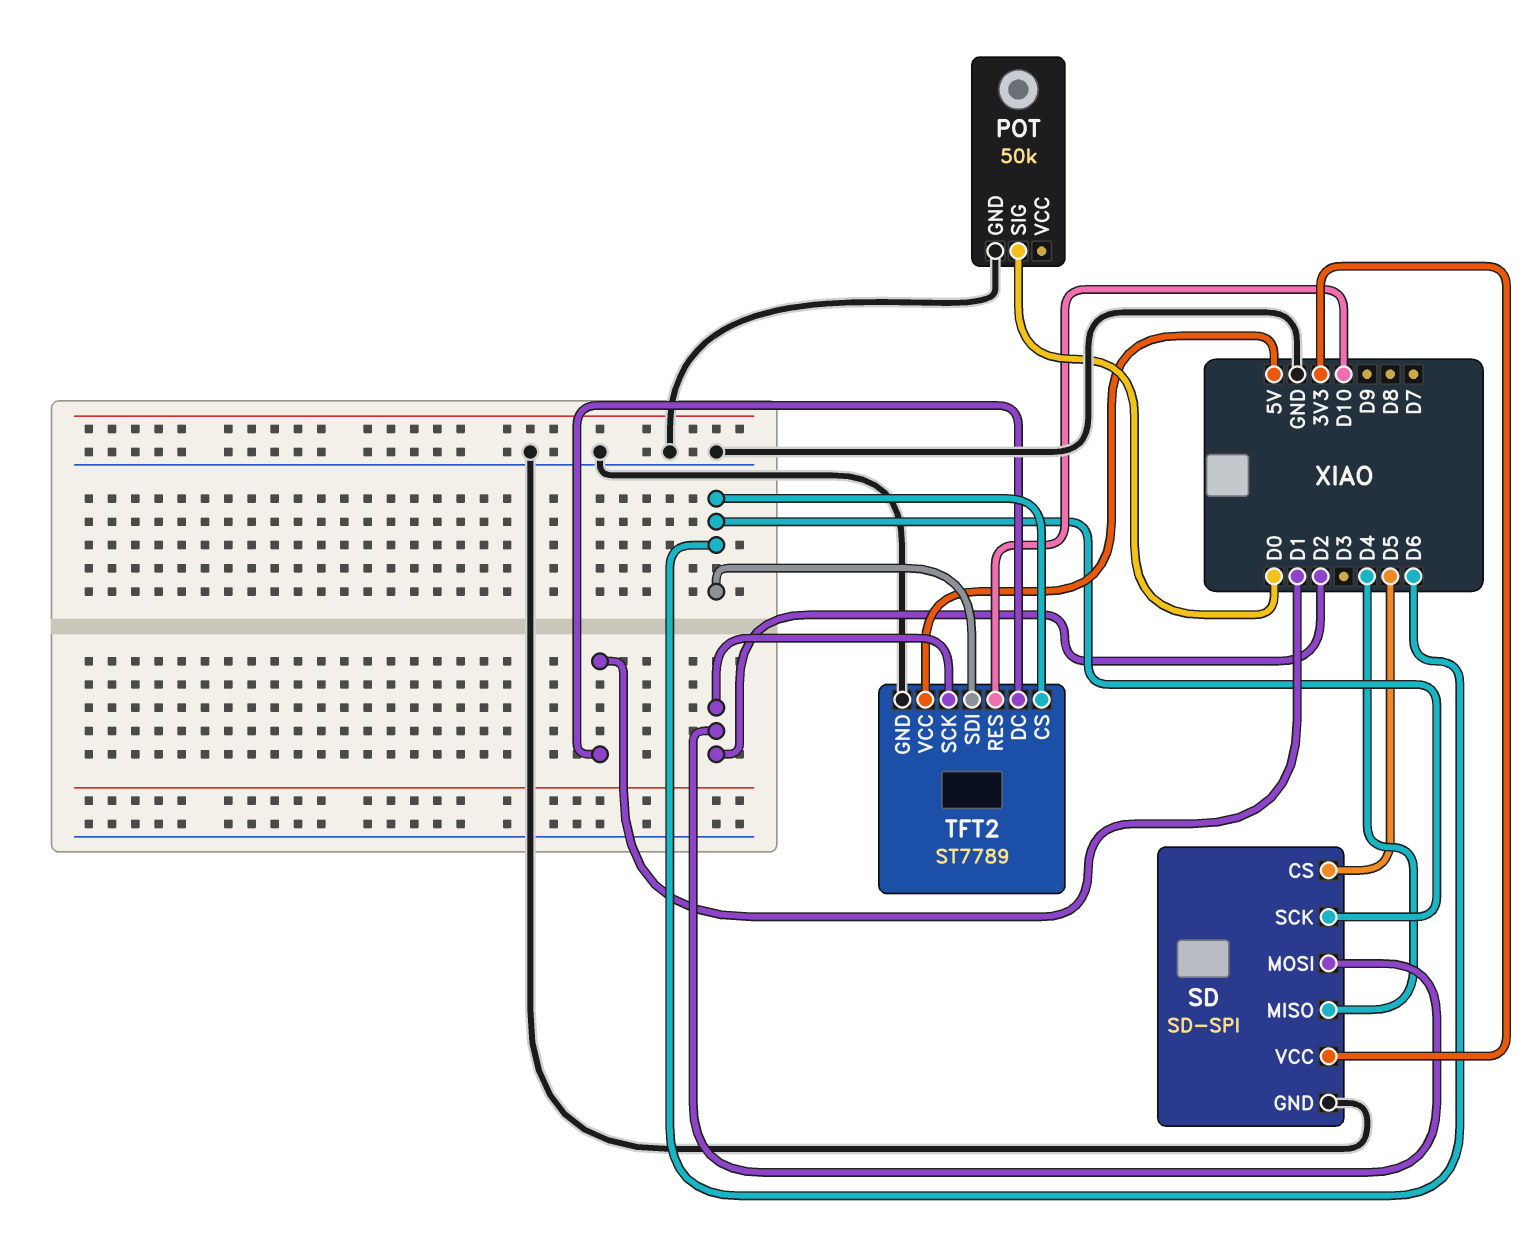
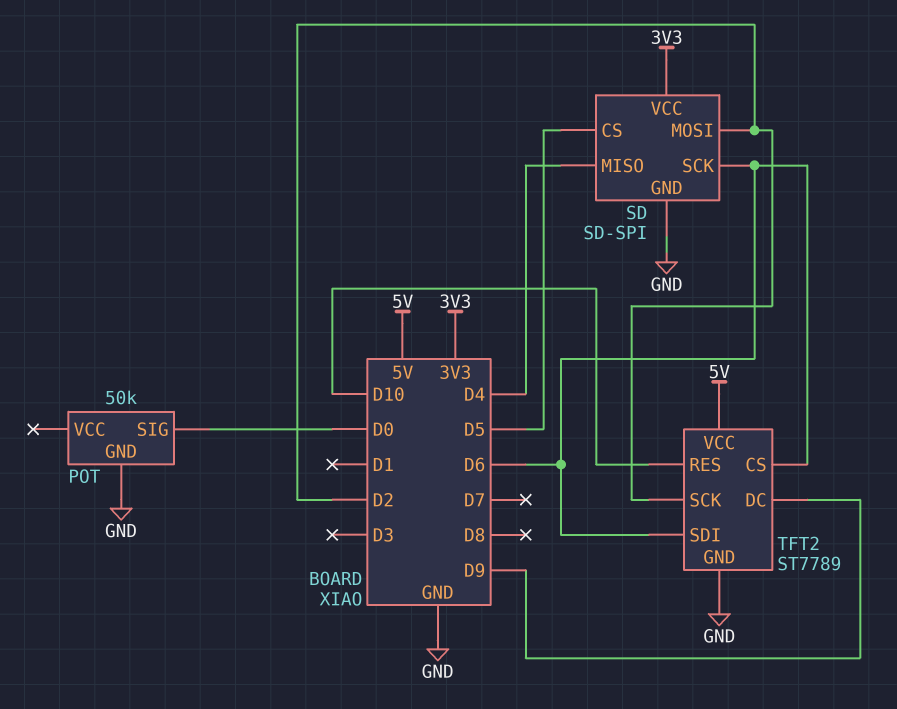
TFT2 pin DC: D1 -> D9

